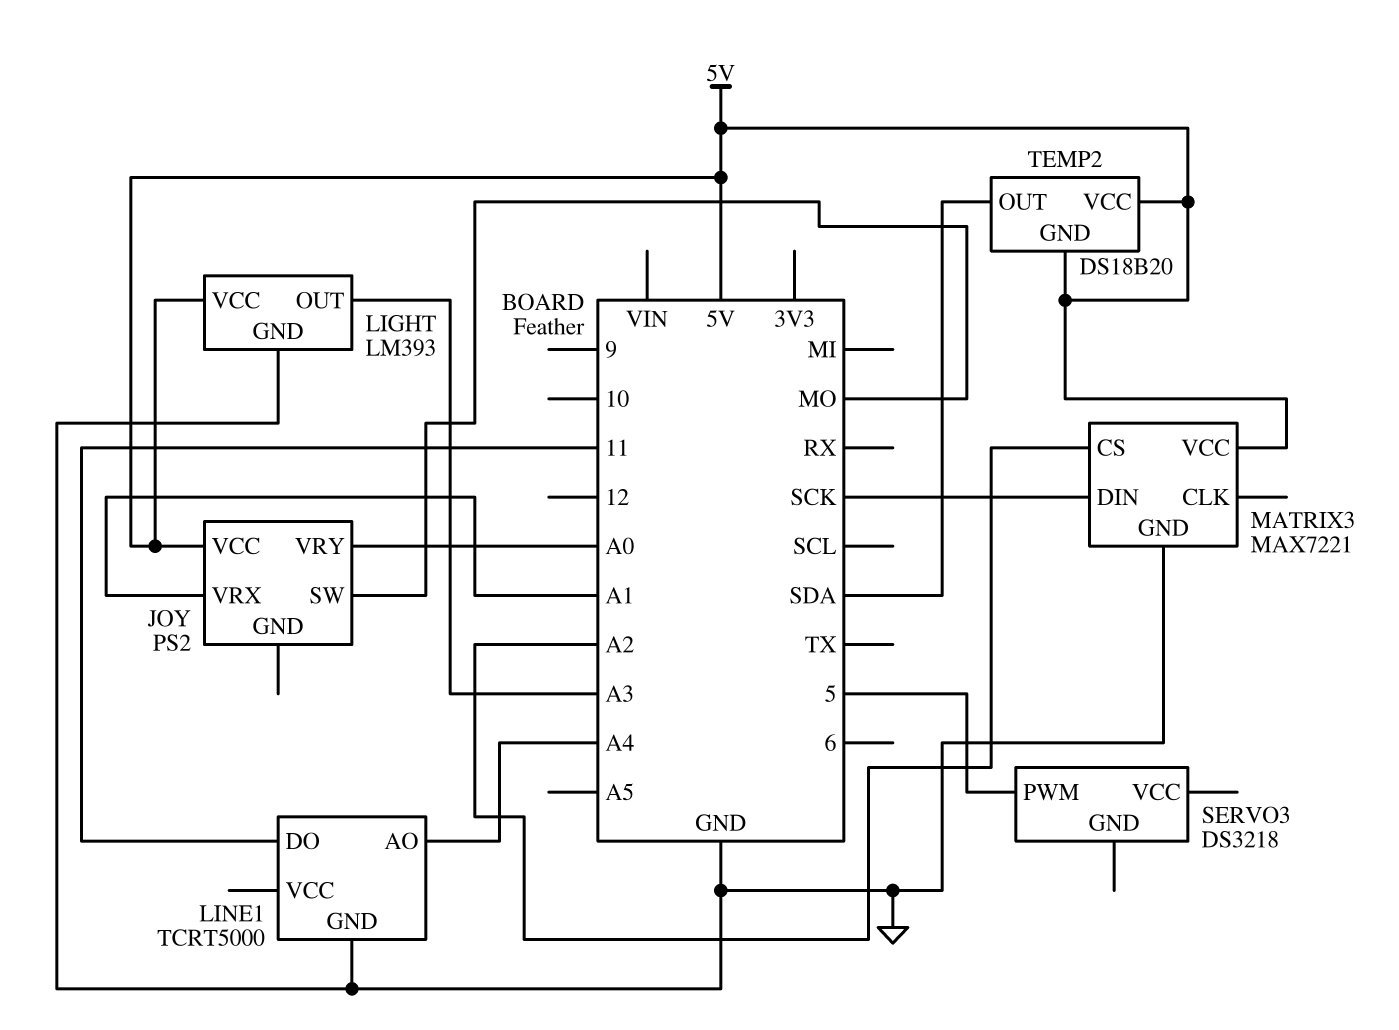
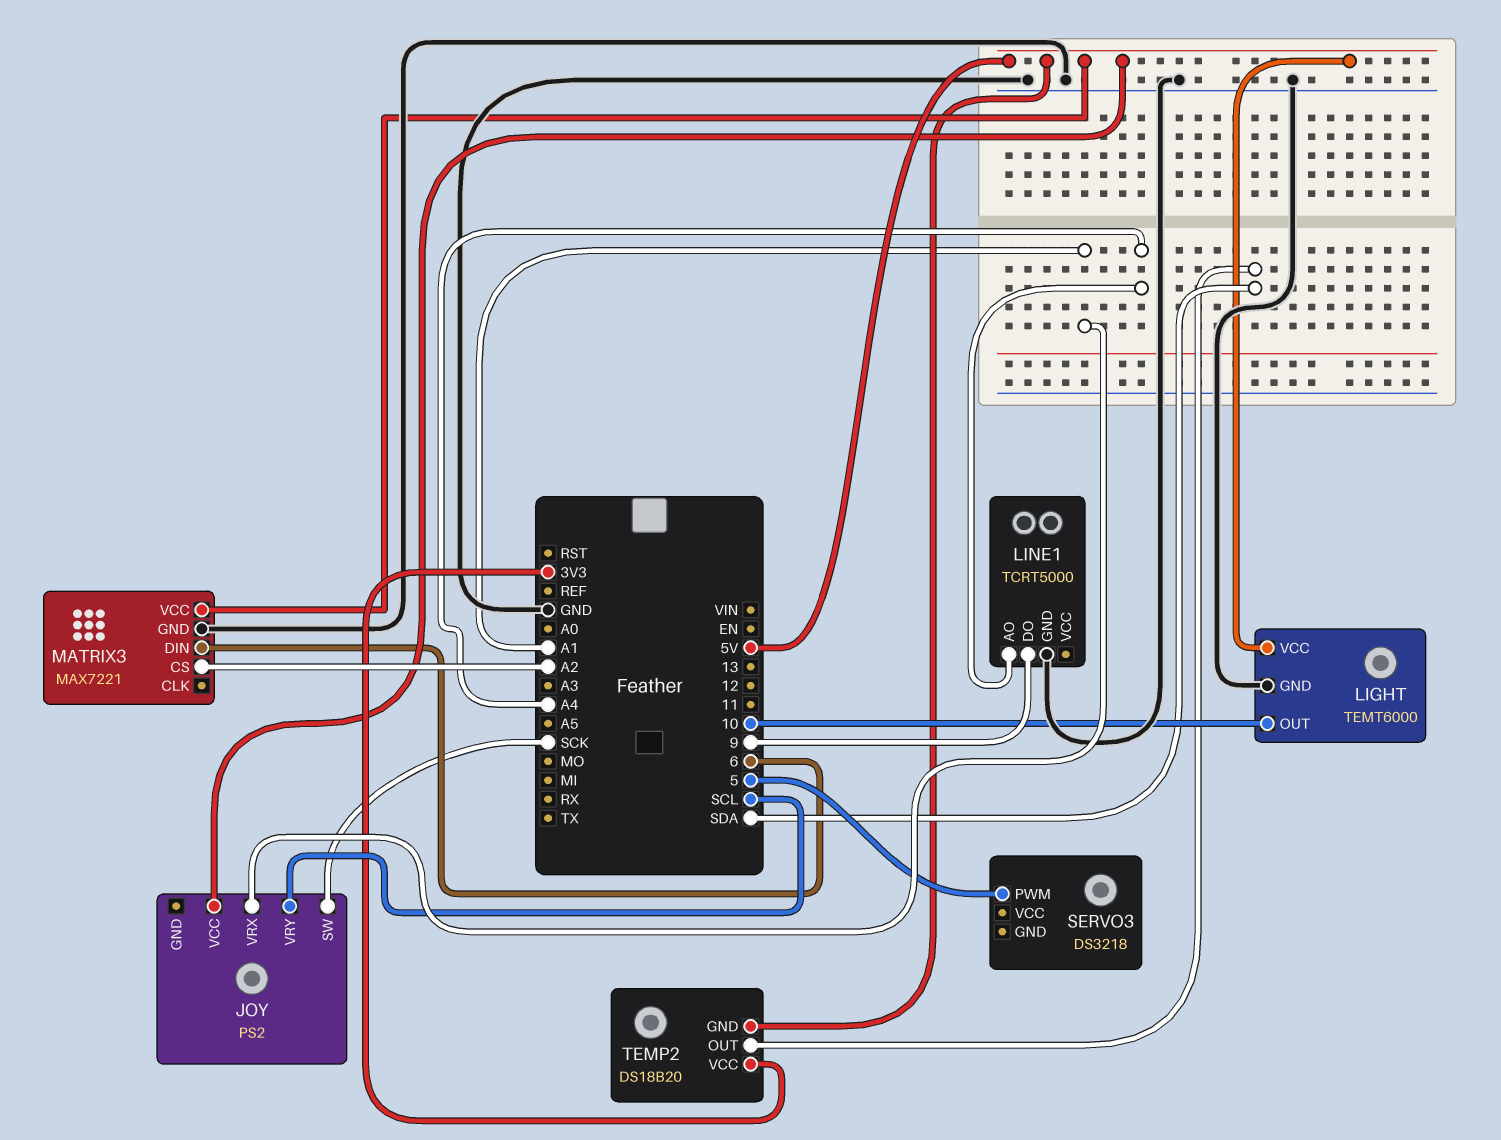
JOY pin SW: MO -> SCK
JOY pin VRY: A0 -> SCL
LIGHT: LM393 -> TEMT6000
LIGHT pin OUT: A3 -> 10
LINE1 pin DO: 11 -> 9
MATRIX3 pin DIN: SCK -> 6
TEMP2 pin VCC: 5V -> 3V3

